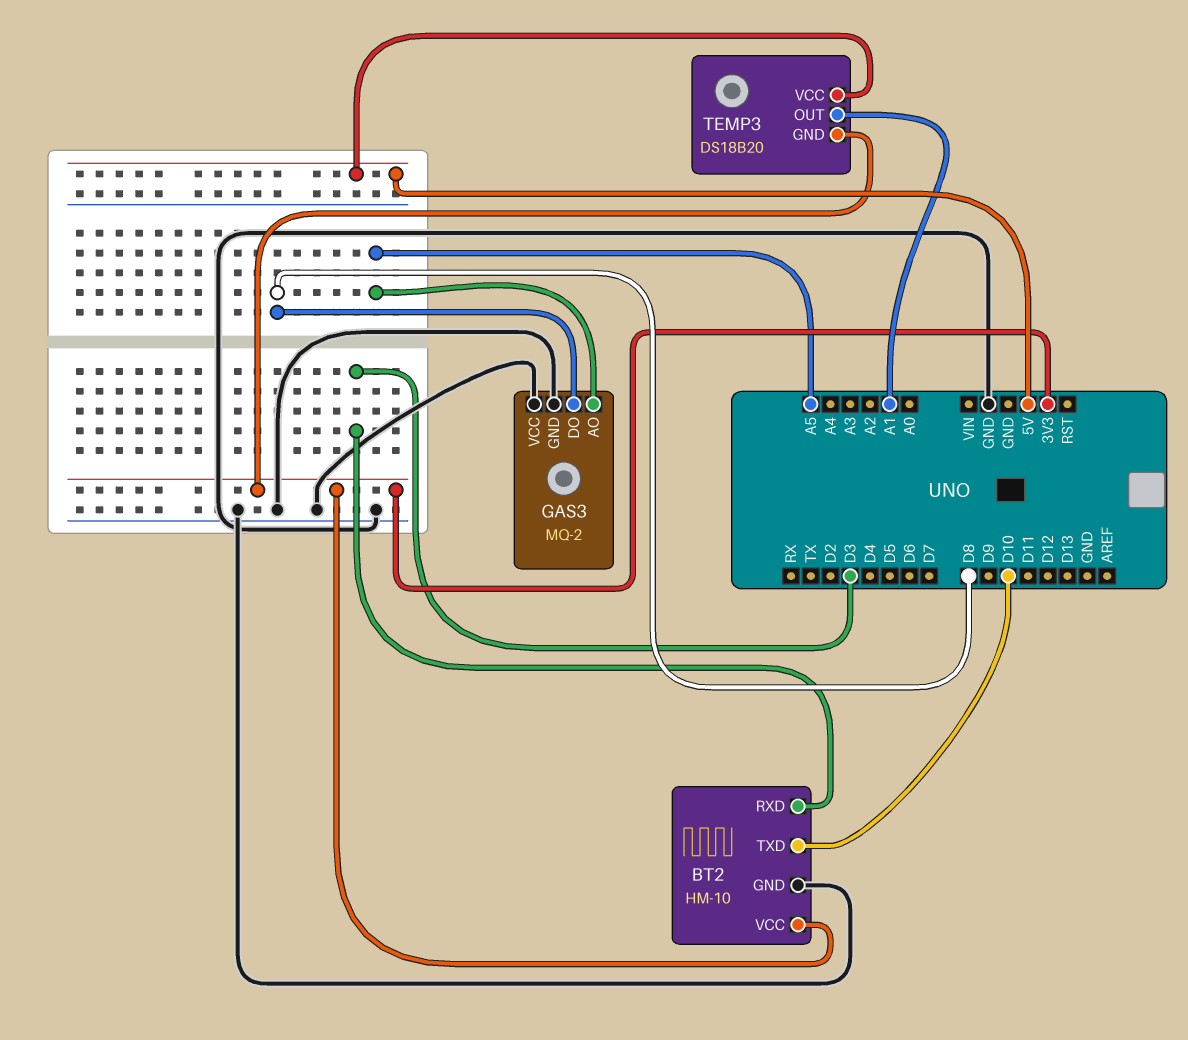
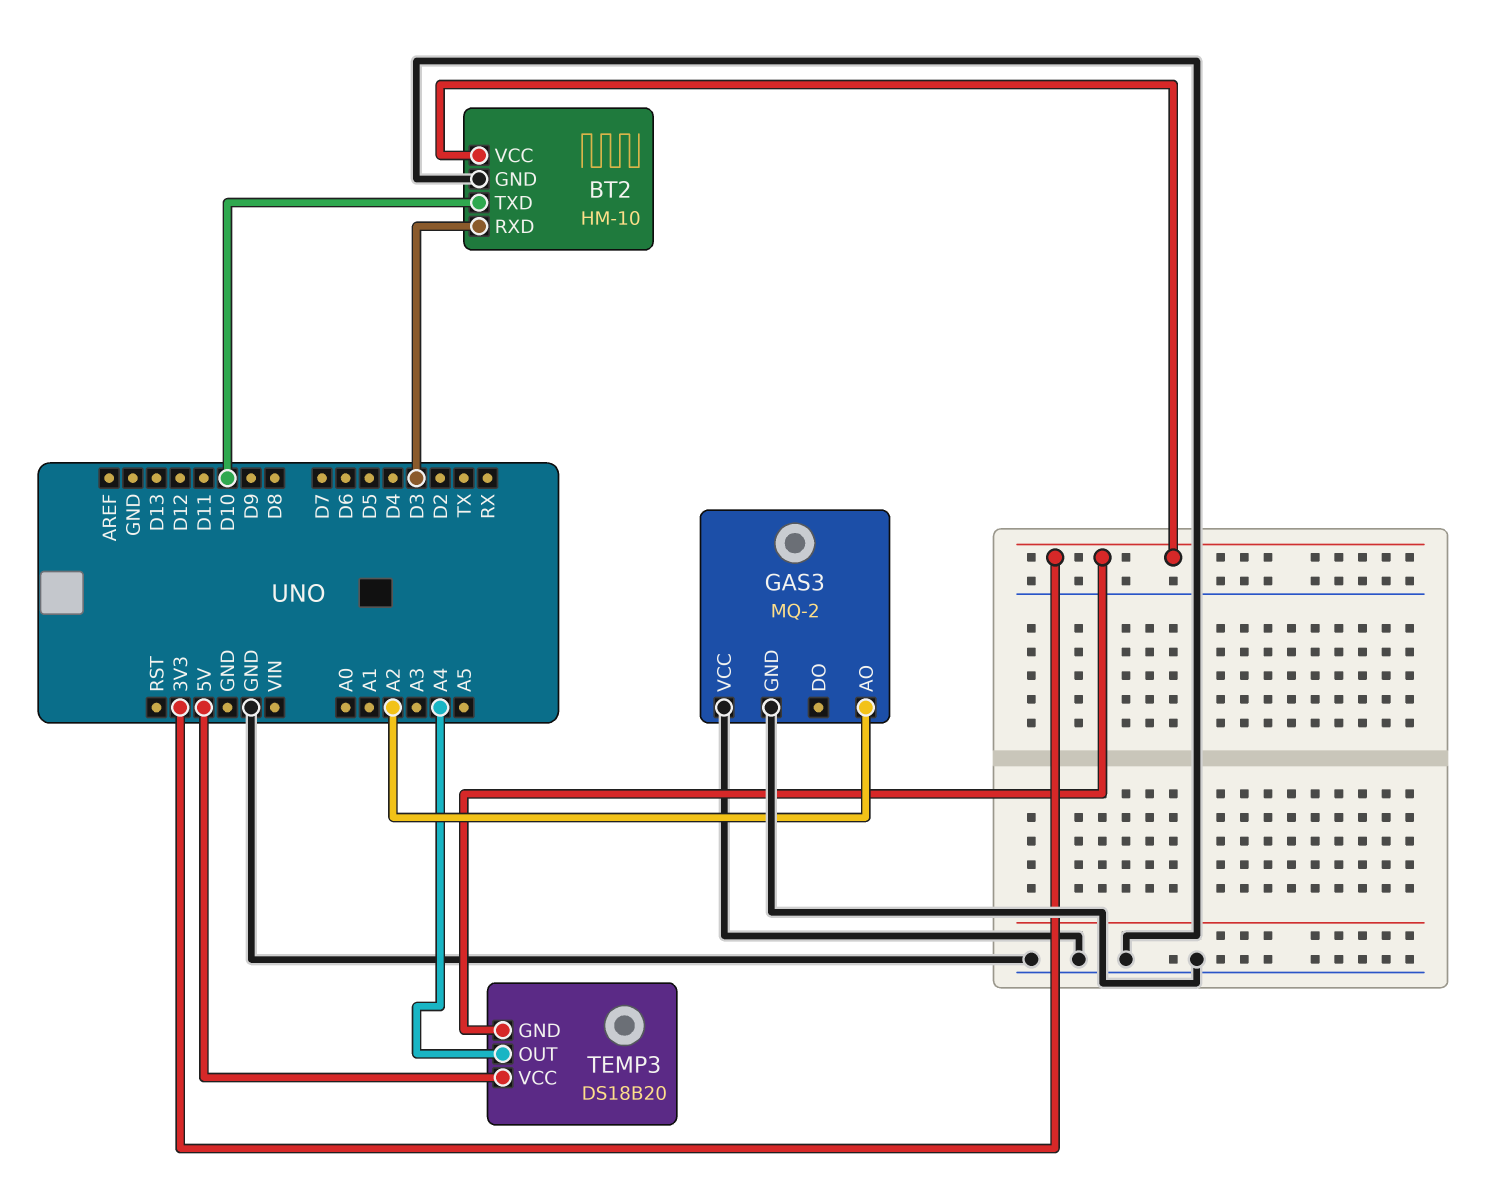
GAS3 pin AO: A5 -> A2
GAS3 pin DO: D8 -> none
TEMP3 pin OUT: A1 -> A4

